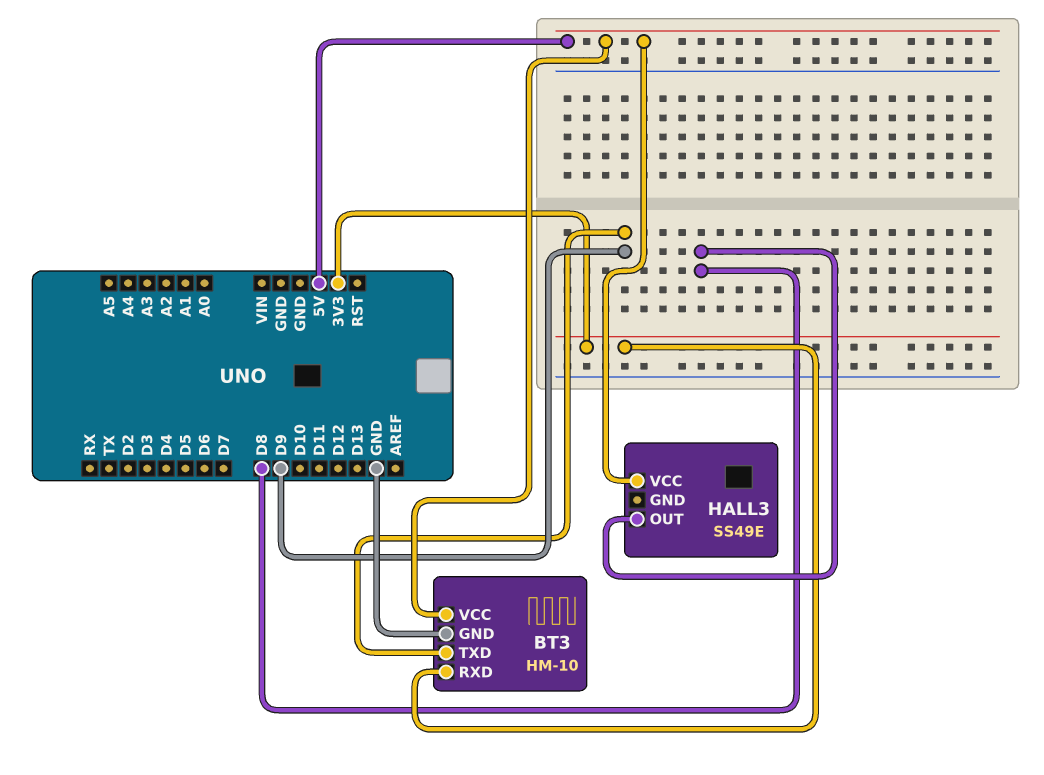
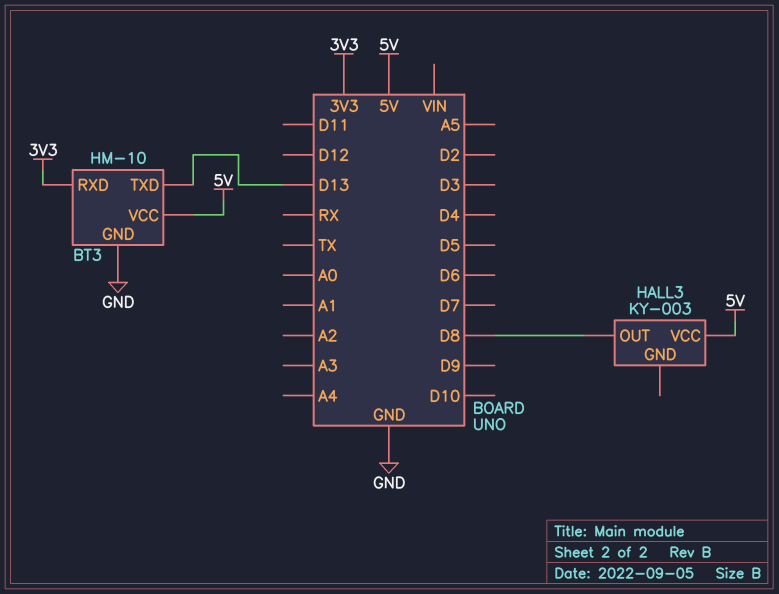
BT3 pin TXD: D9 -> D13
HALL3: SS49E -> KY-003

